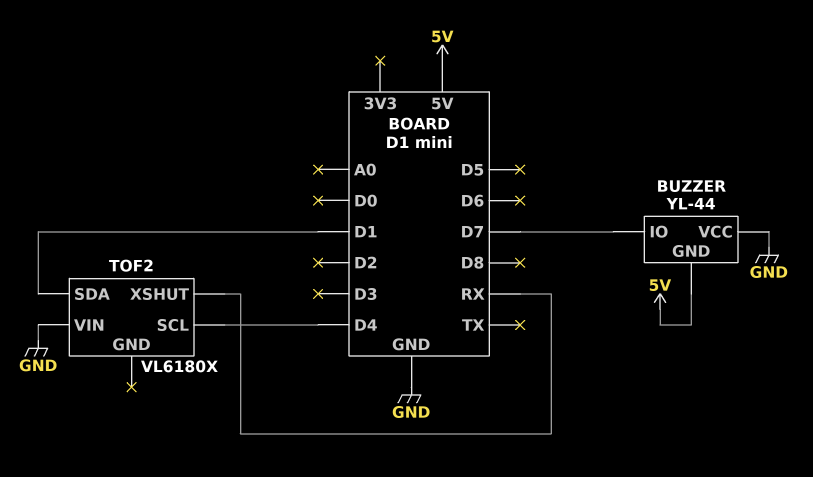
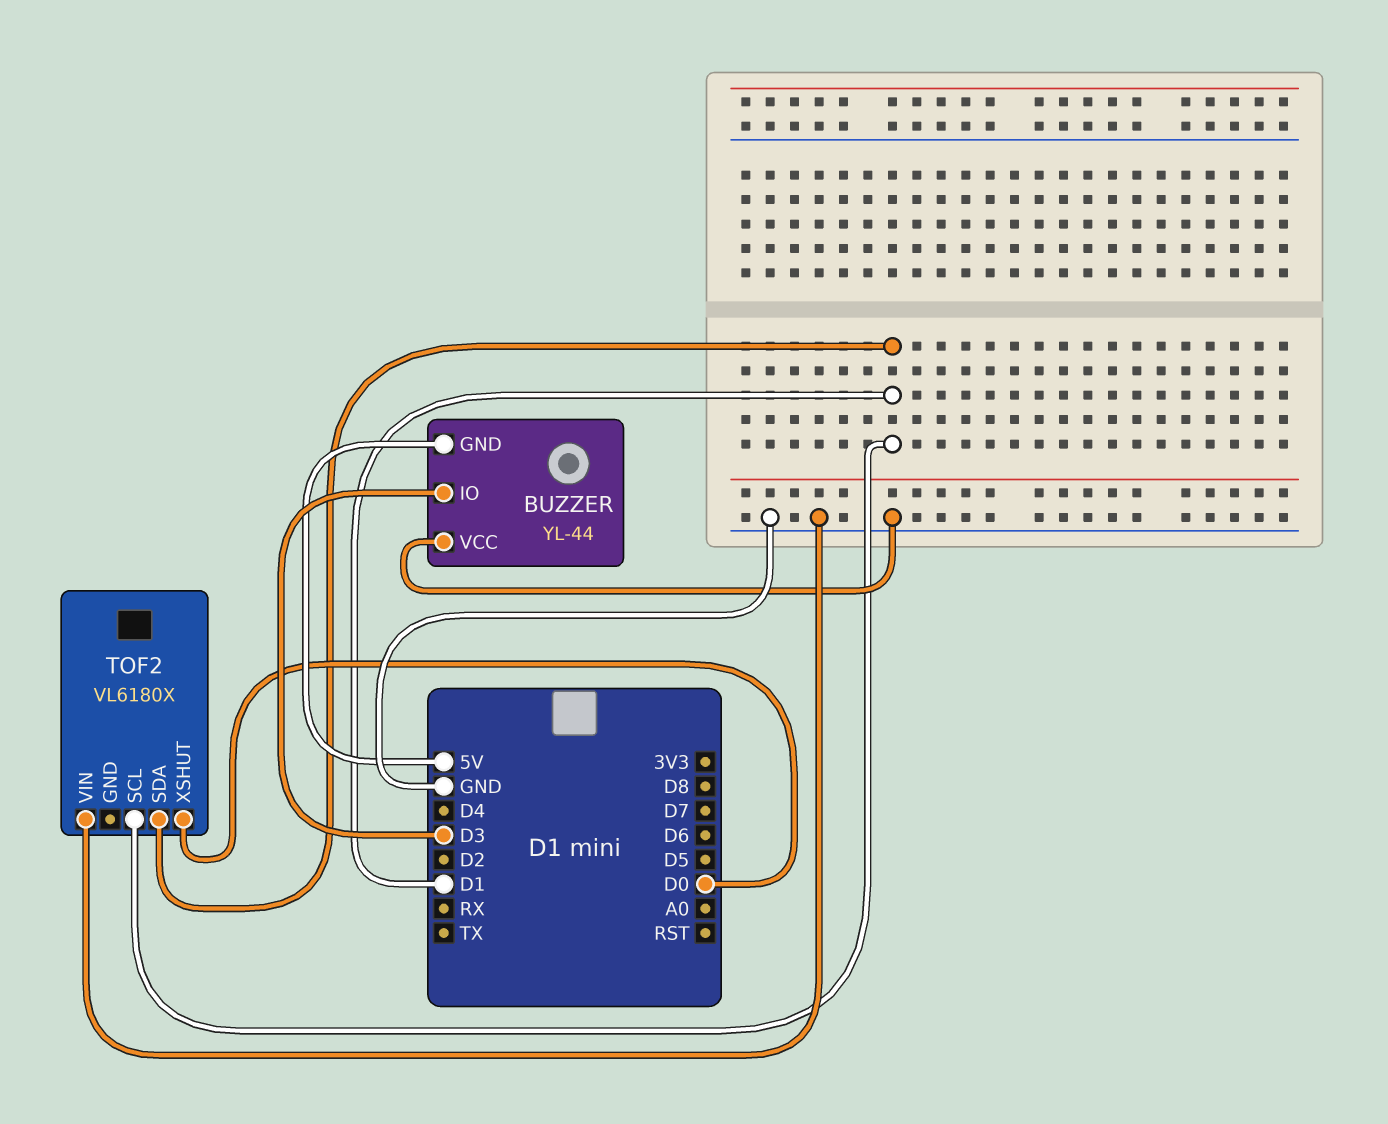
BUZZER pin IO: D7 -> D3
TOF2 pin SCL: D4 -> D1
TOF2 pin XSHUT: RX -> D0

